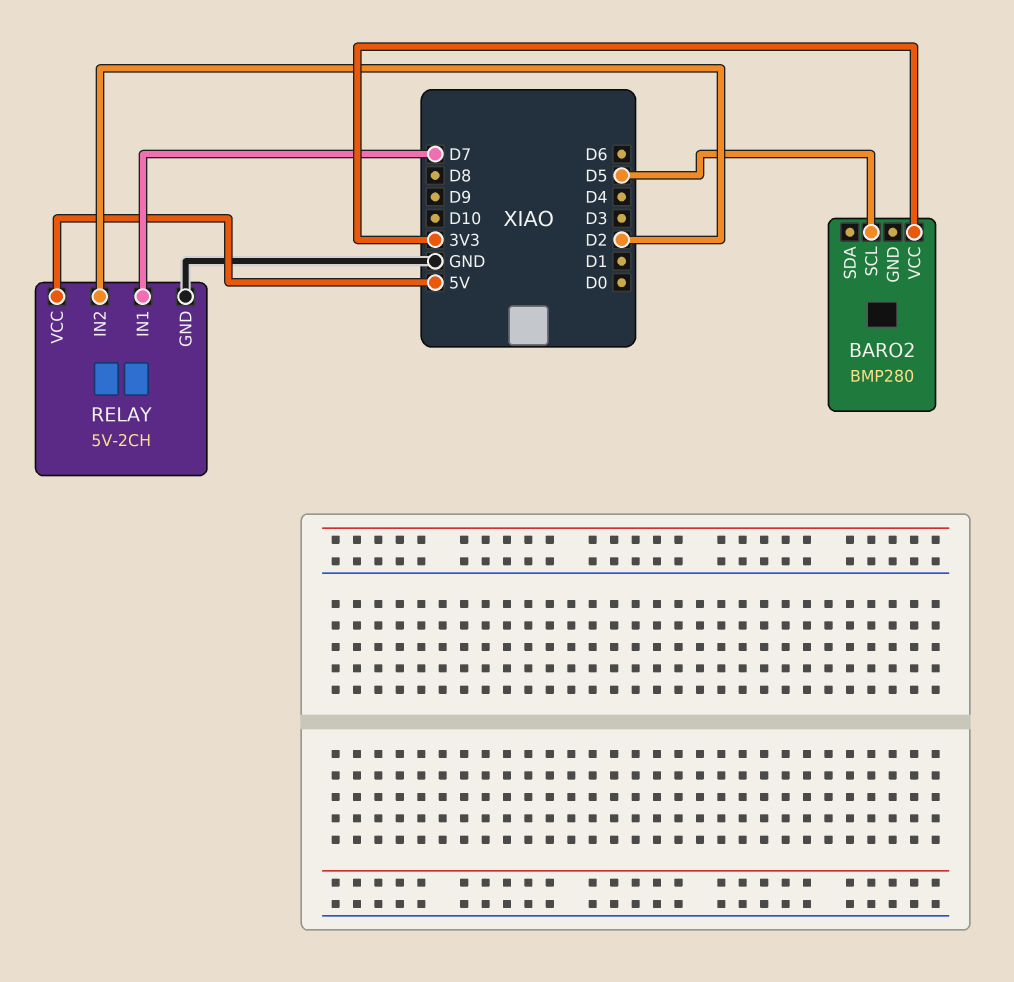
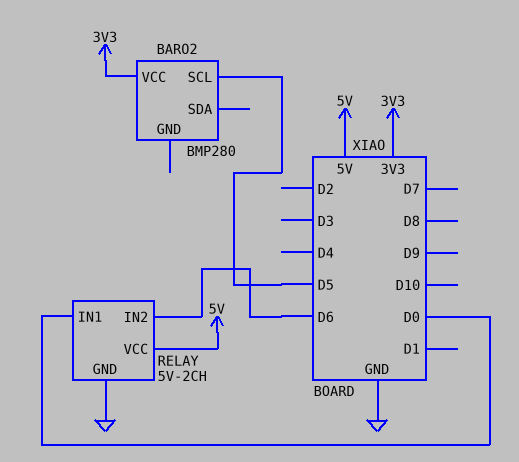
RELAY pin IN1: D7 -> D0
RELAY pin IN2: D2 -> D6

